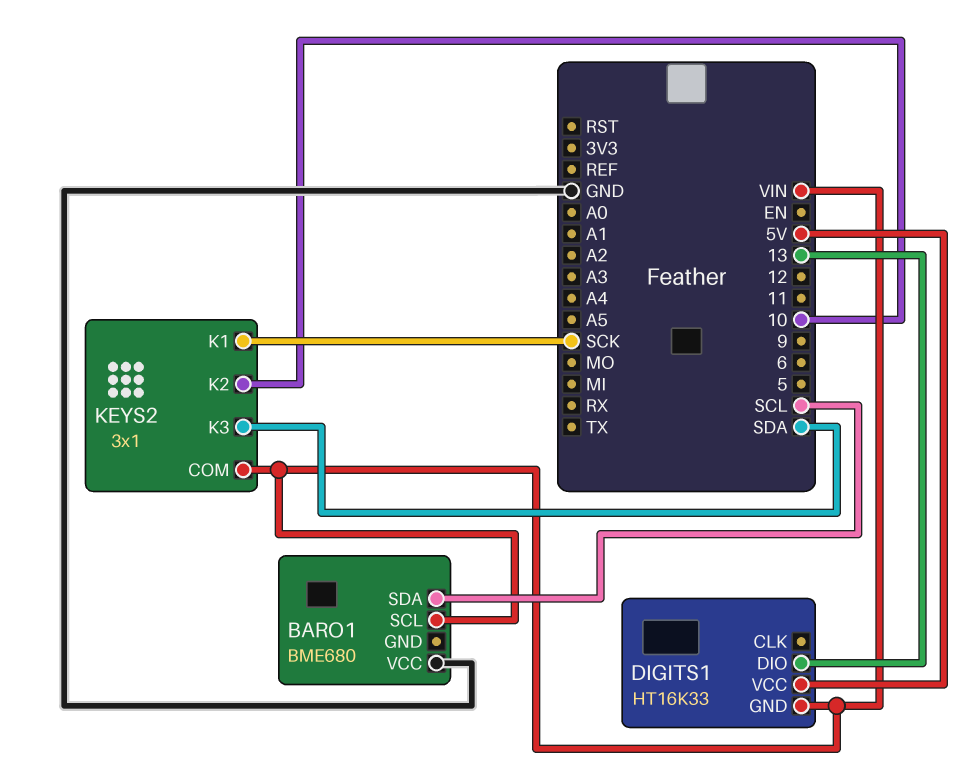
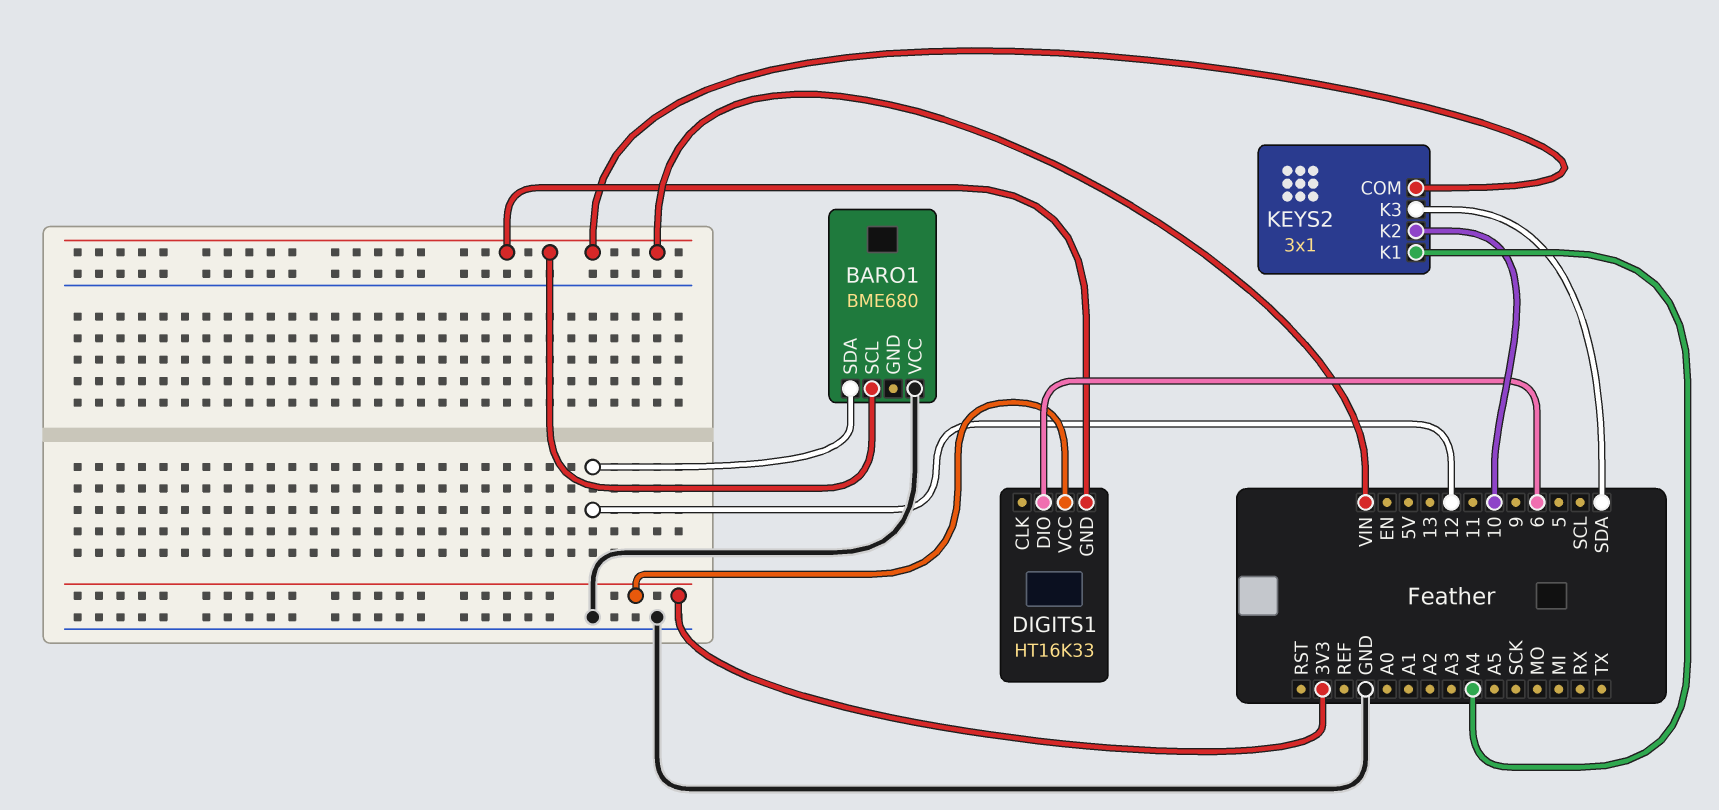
BARO1 pin SDA: SCL -> 12
DIGITS1 pin DIO: 13 -> 6
DIGITS1 pin VCC: 5V -> 3V3
KEYS2 pin K1: SCK -> A4

